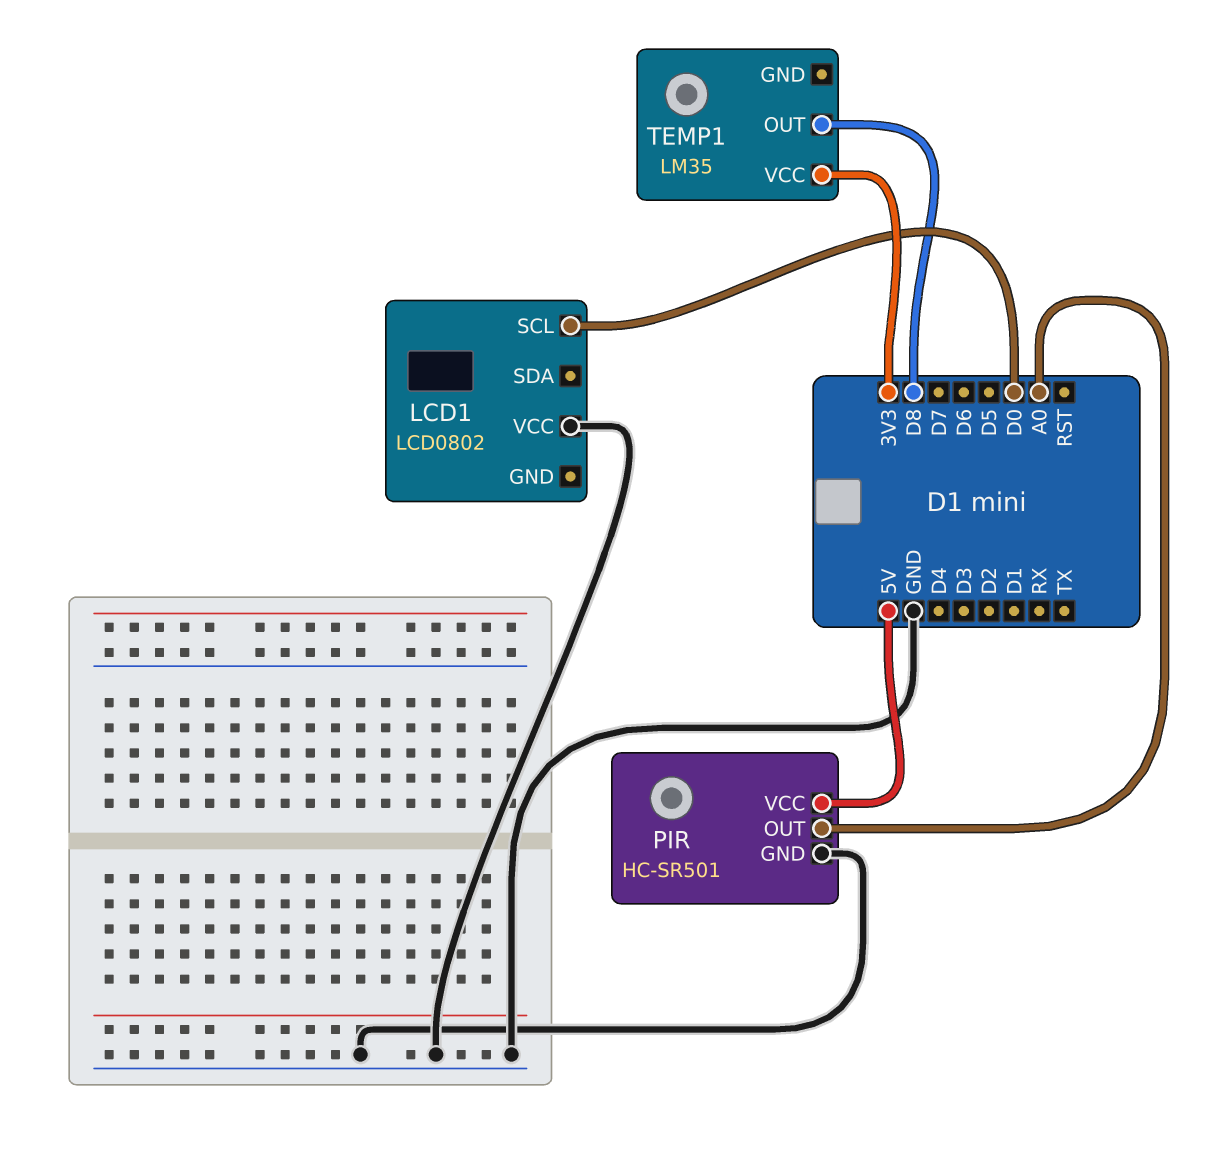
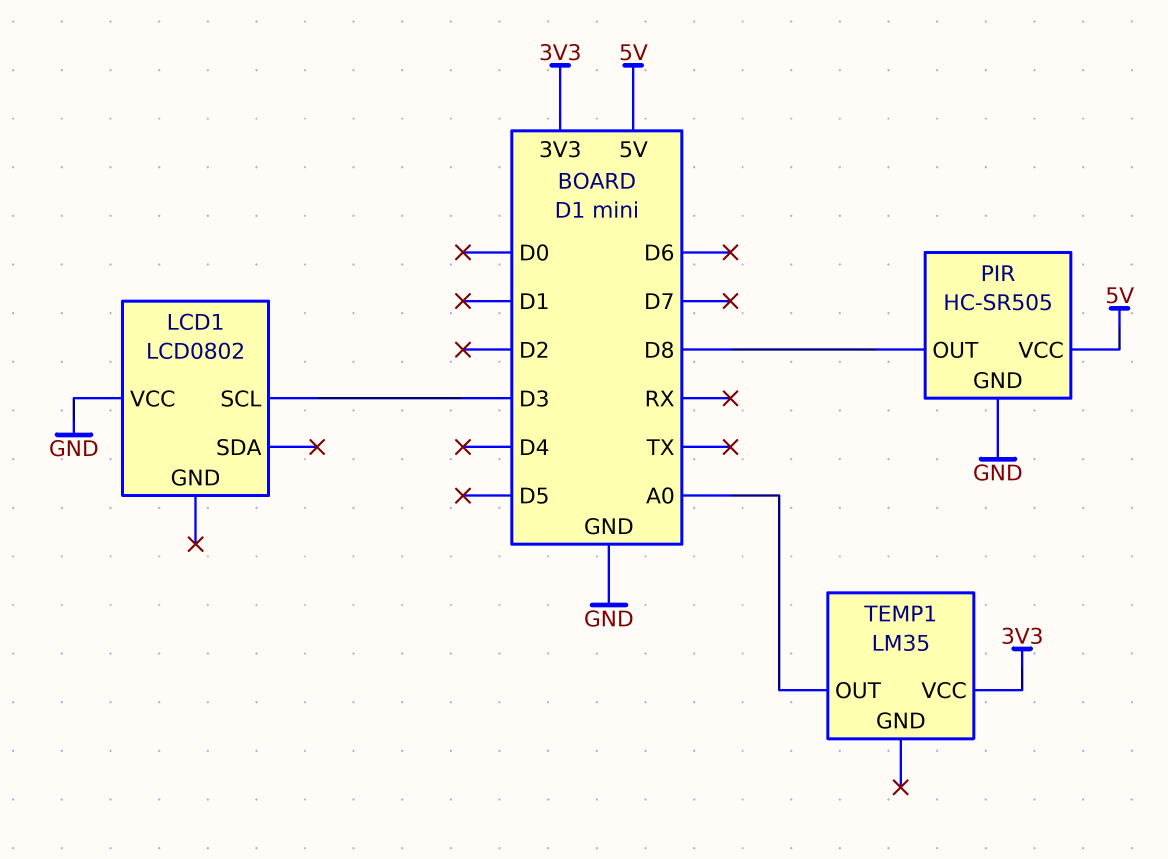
LCD1 pin SCL: D0 -> D3
PIR: HC-SR501 -> HC-SR505
PIR pin OUT: A0 -> D8
TEMP1 pin OUT: D8 -> A0

